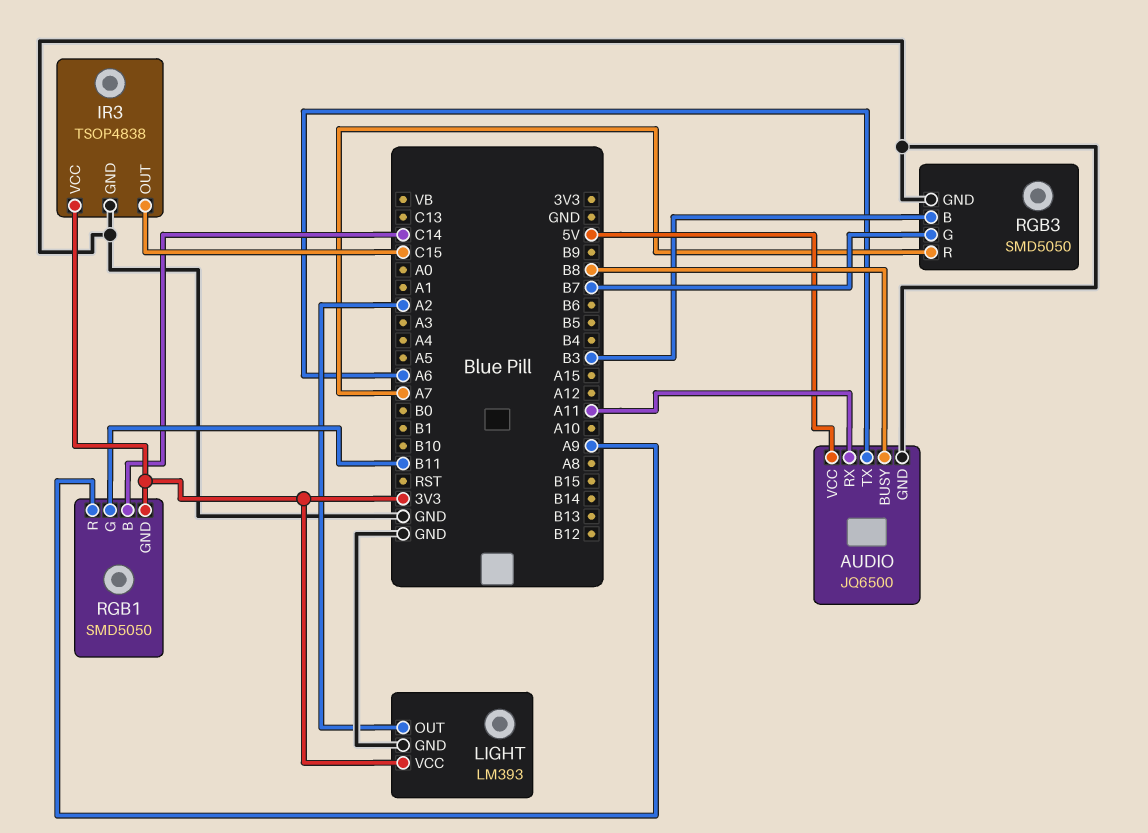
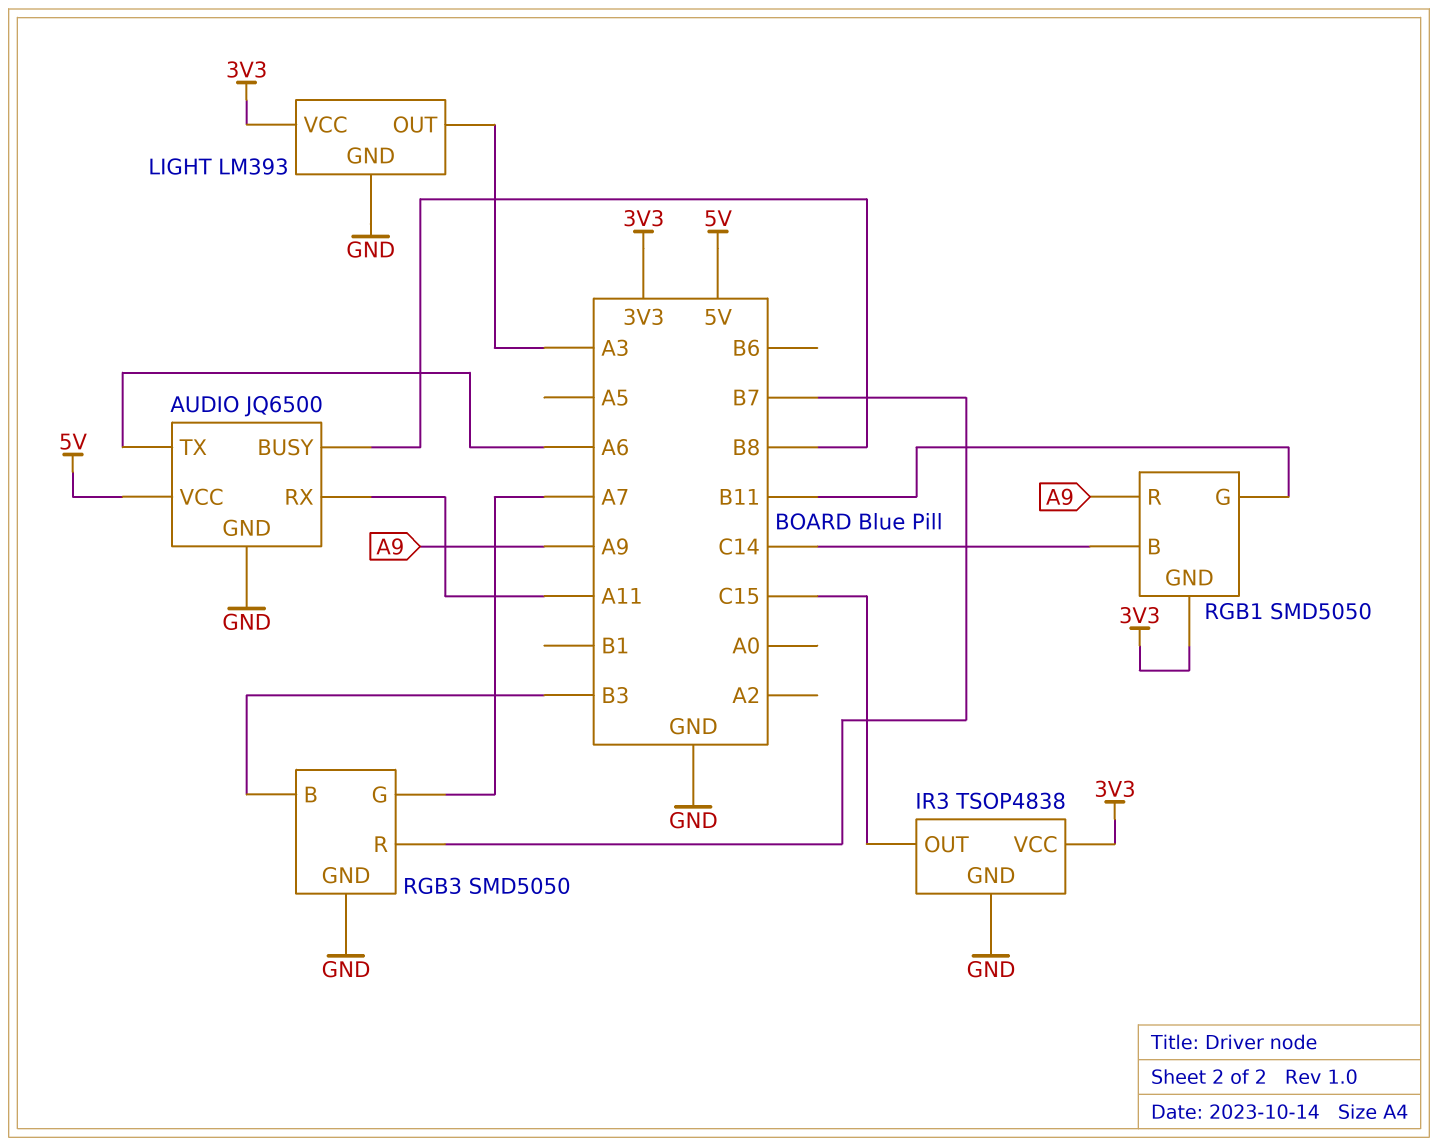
LIGHT pin OUT: A2 -> A3
RGB3 pin G: B7 -> A7
RGB3 pin R: A7 -> B7

